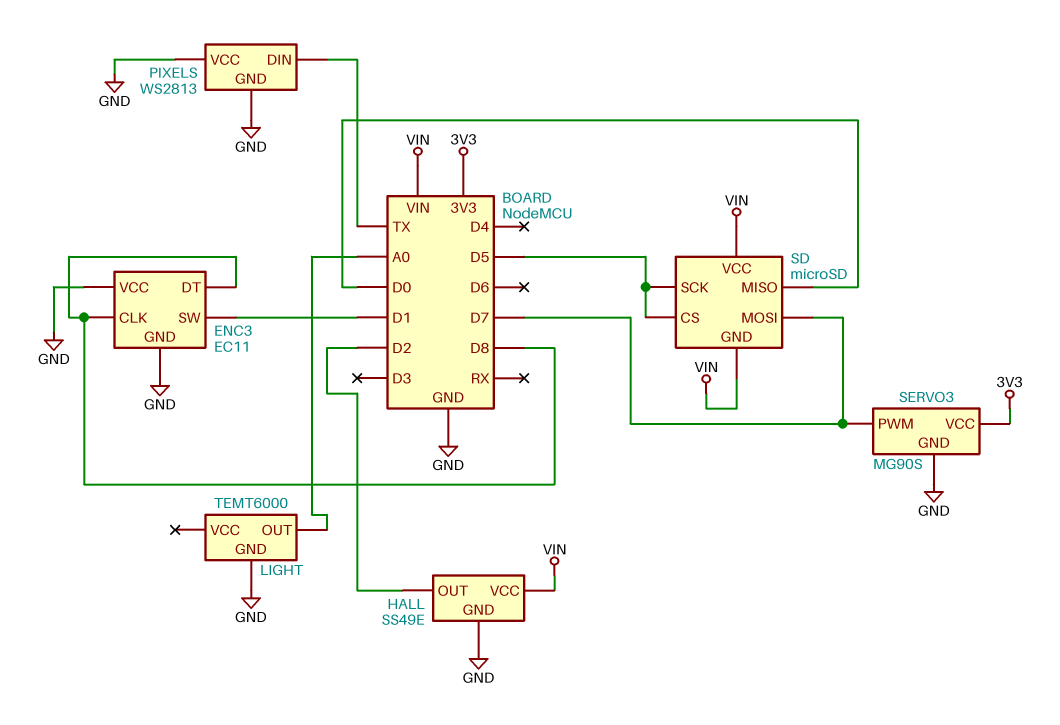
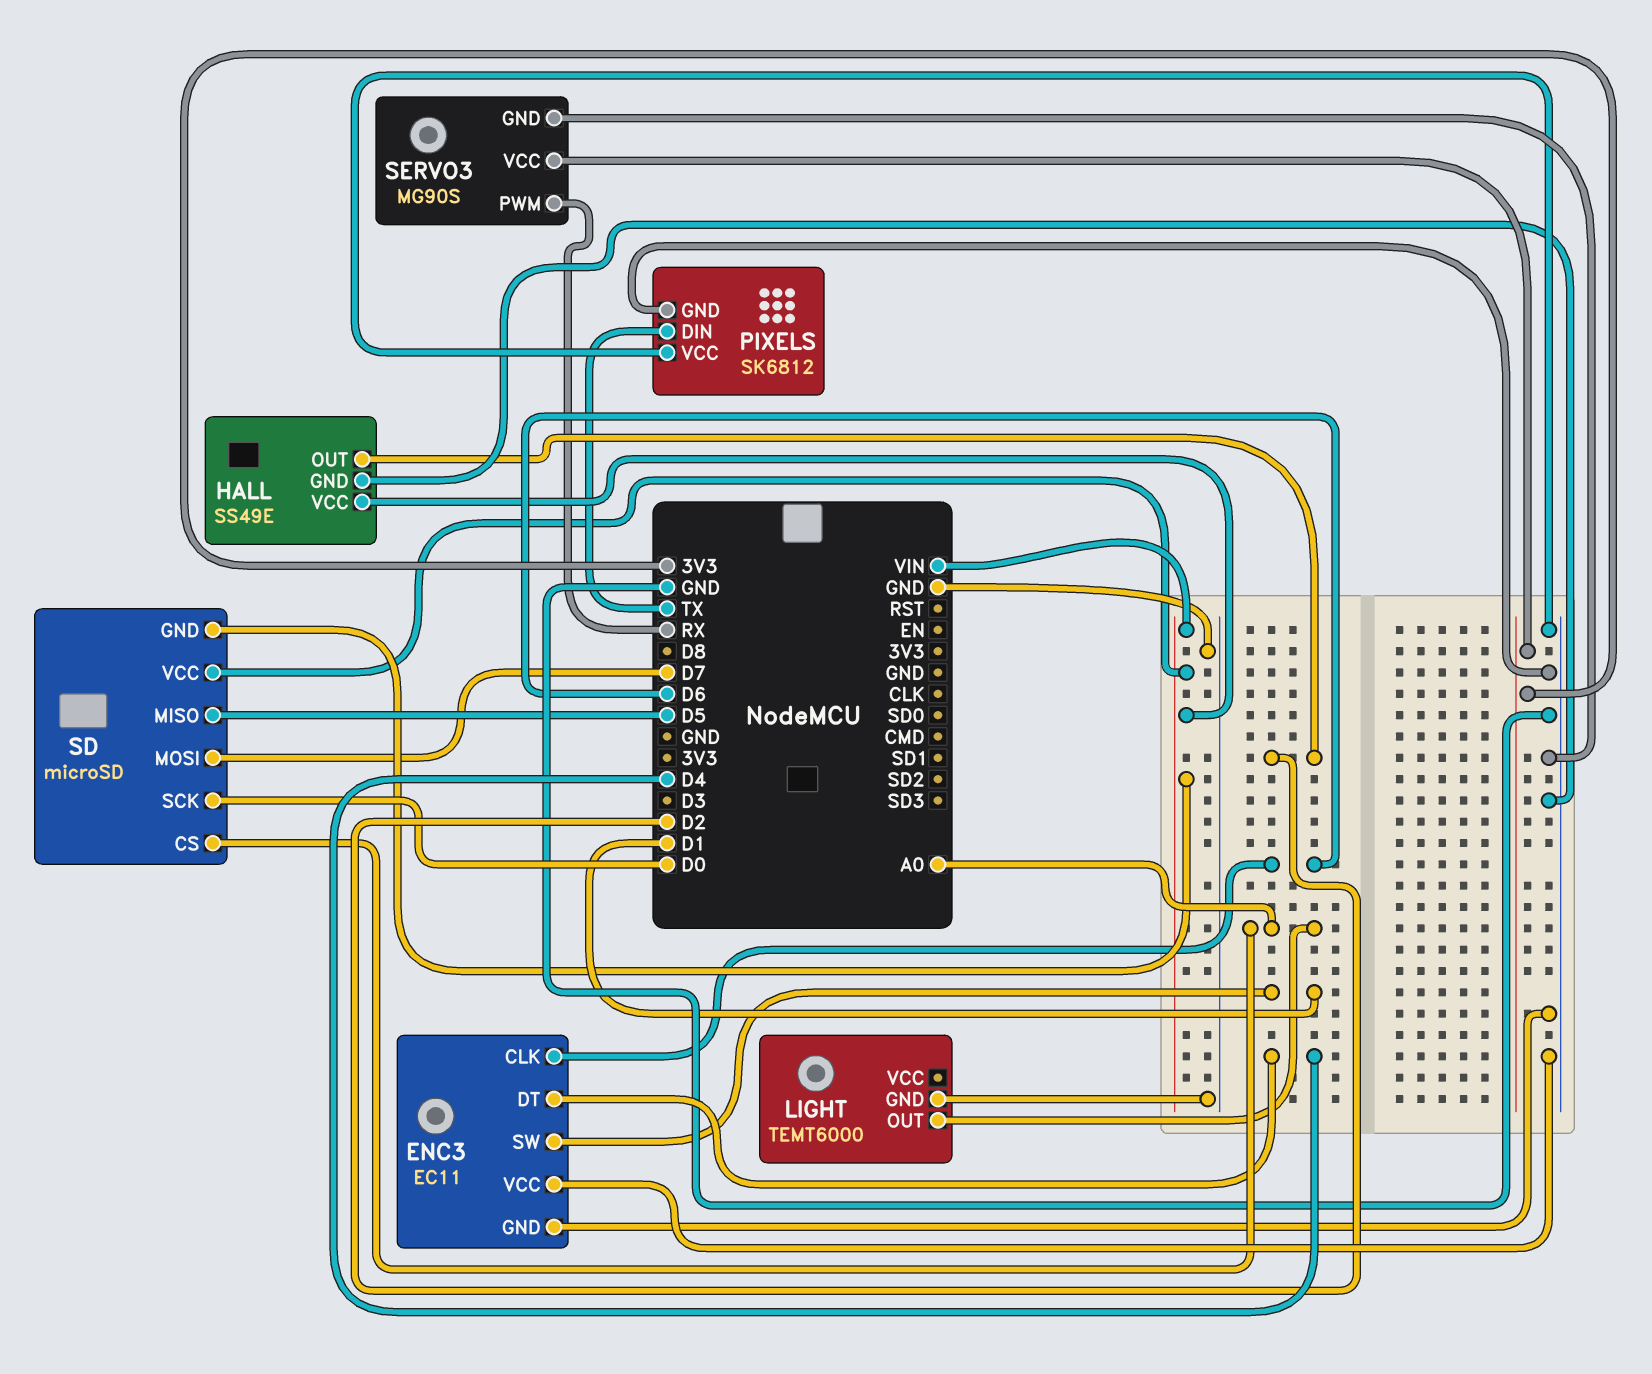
ENC3 pin CLK: D8 -> D6
ENC3 pin DT: D8 -> D4
PIXELS: WS2813 -> SK6812
SD pin CS: D5 -> A0
SD pin MISO: D0 -> D5
SD pin SCK: D5 -> D0
SERVO3 pin PWM: D7 -> RX

